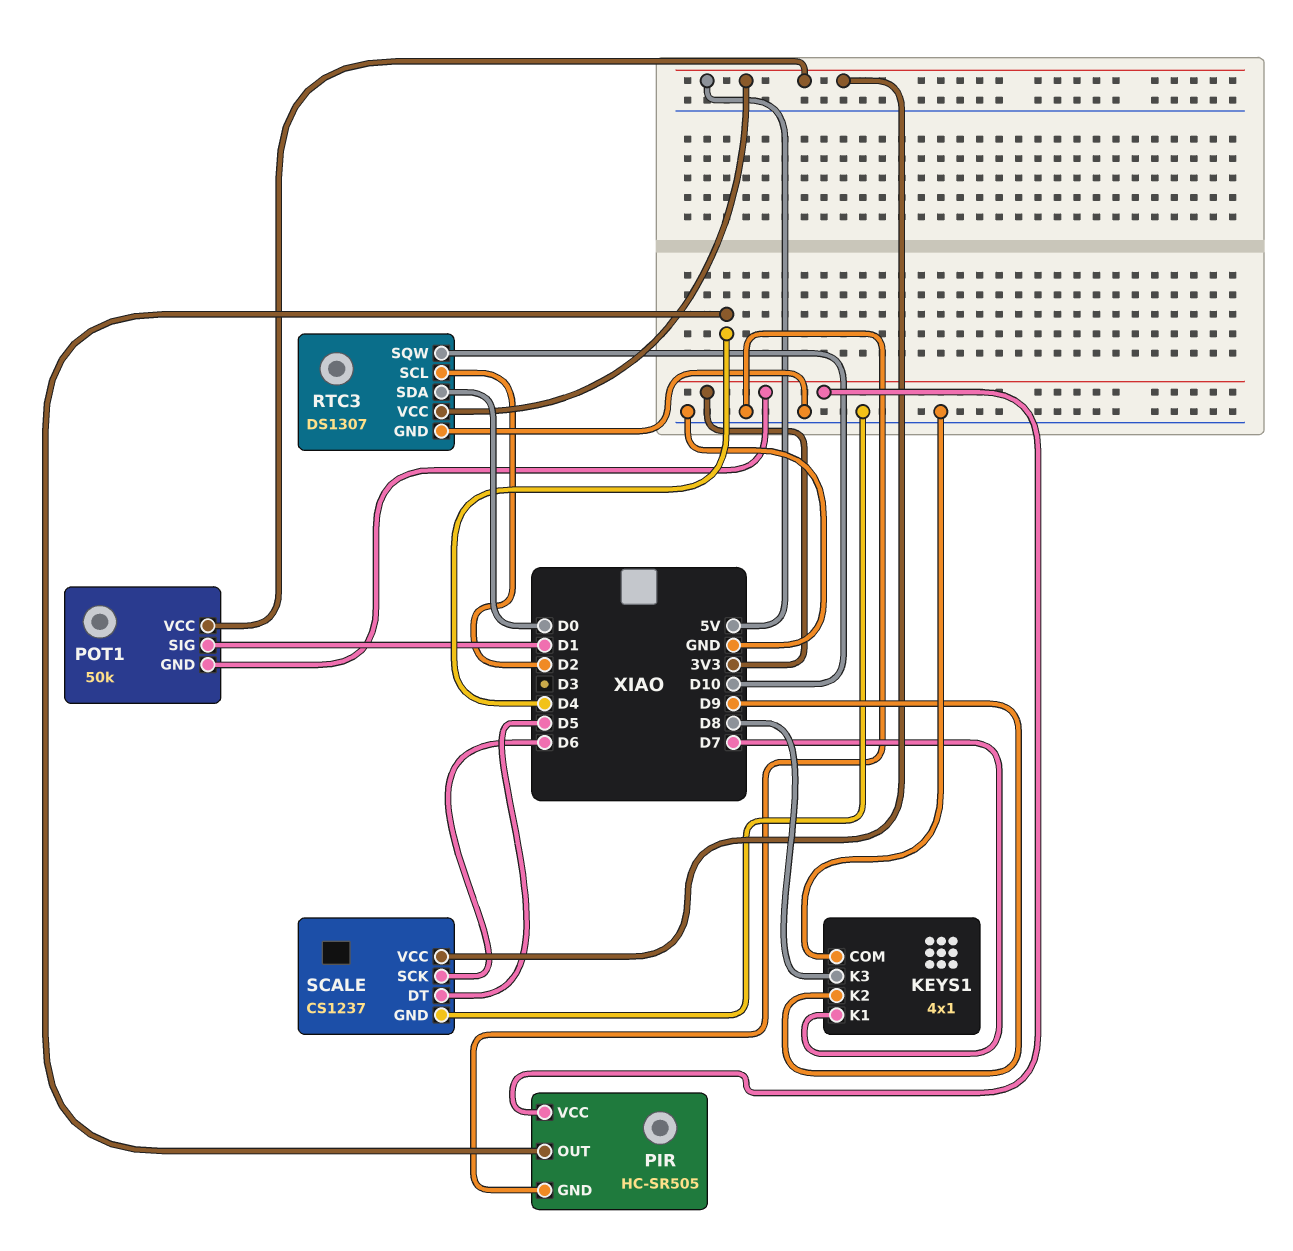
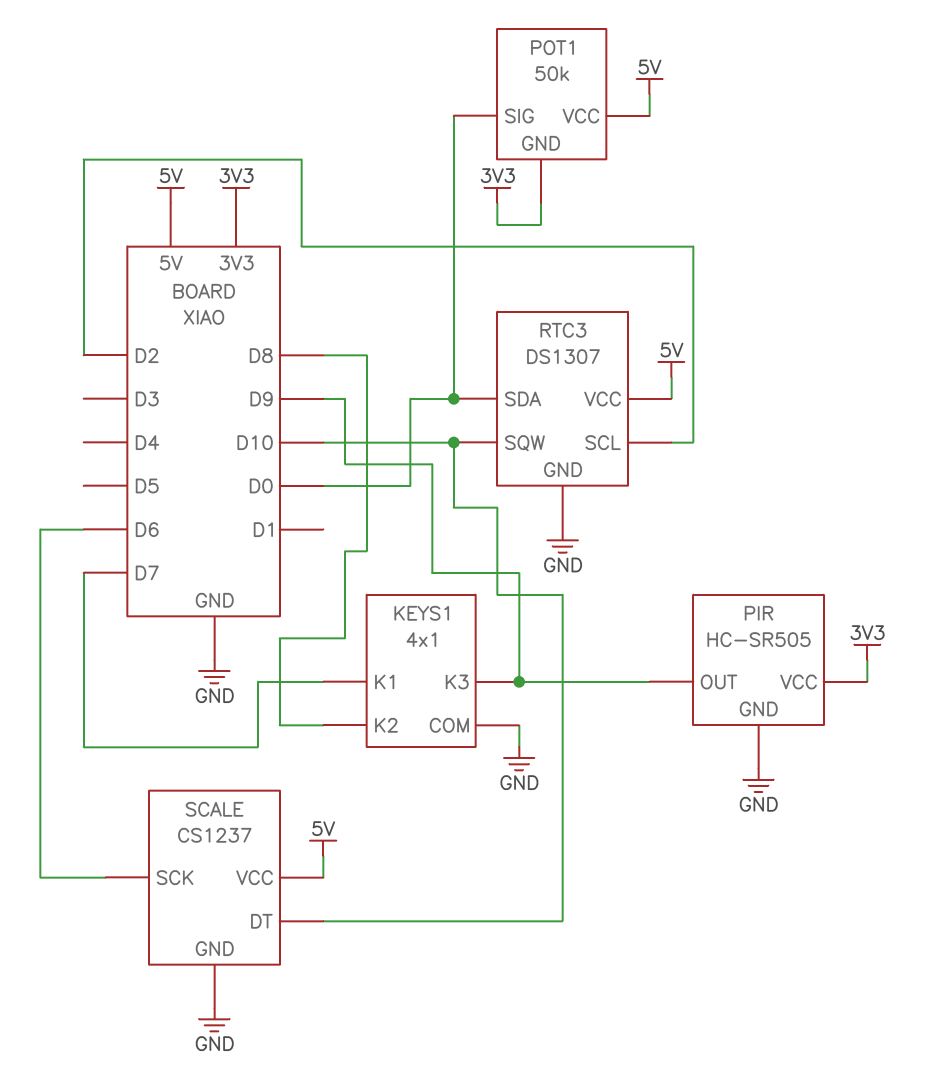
KEYS1 pin K2: D9 -> D8
KEYS1 pin K3: D8 -> D9
PIR pin OUT: D4 -> D9
POT1 pin SIG: D1 -> D0
SCALE pin DT: D5 -> D10

